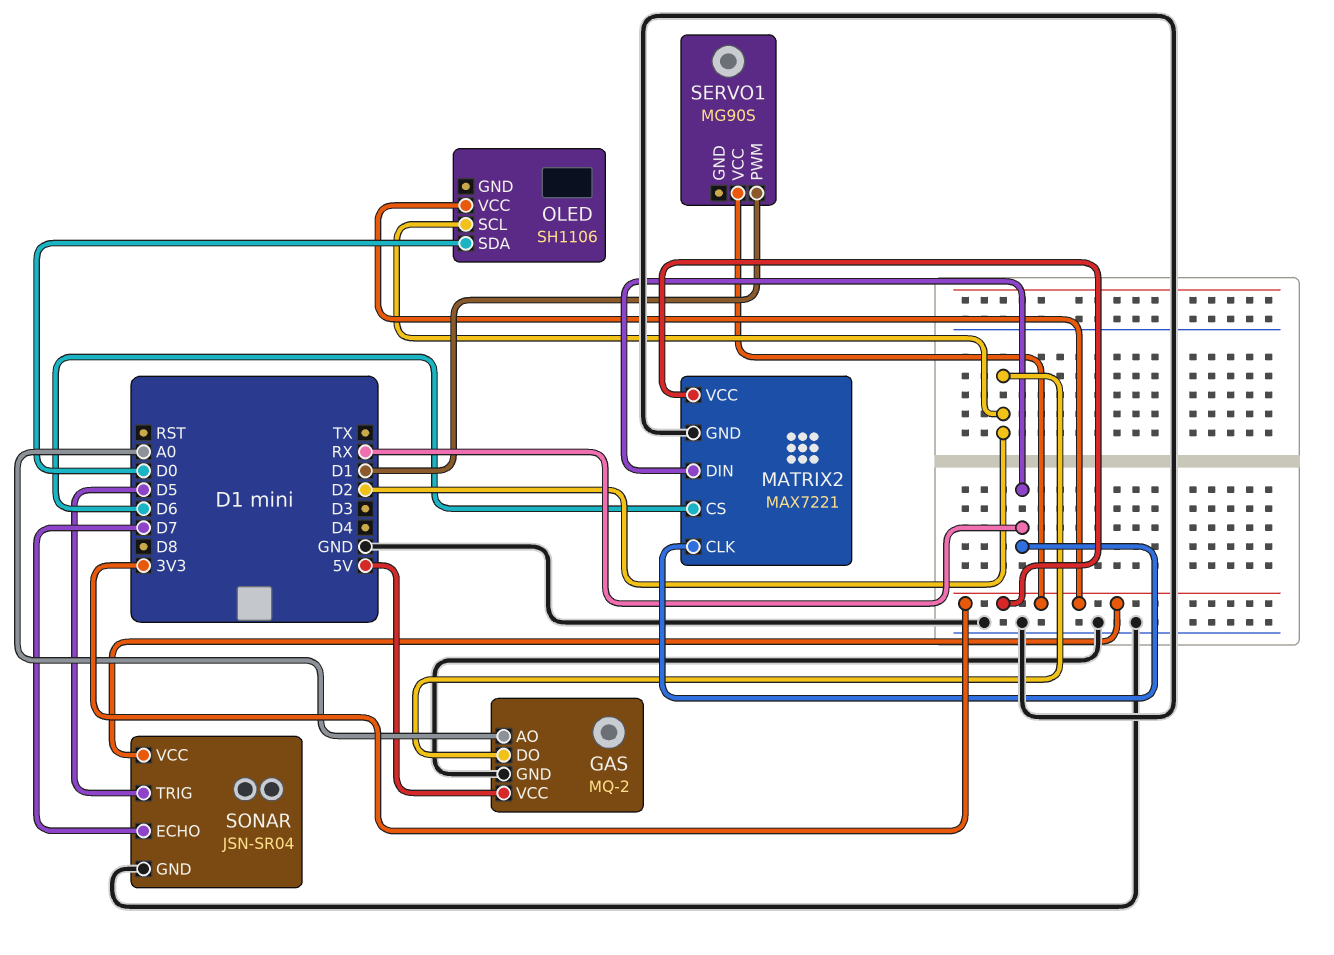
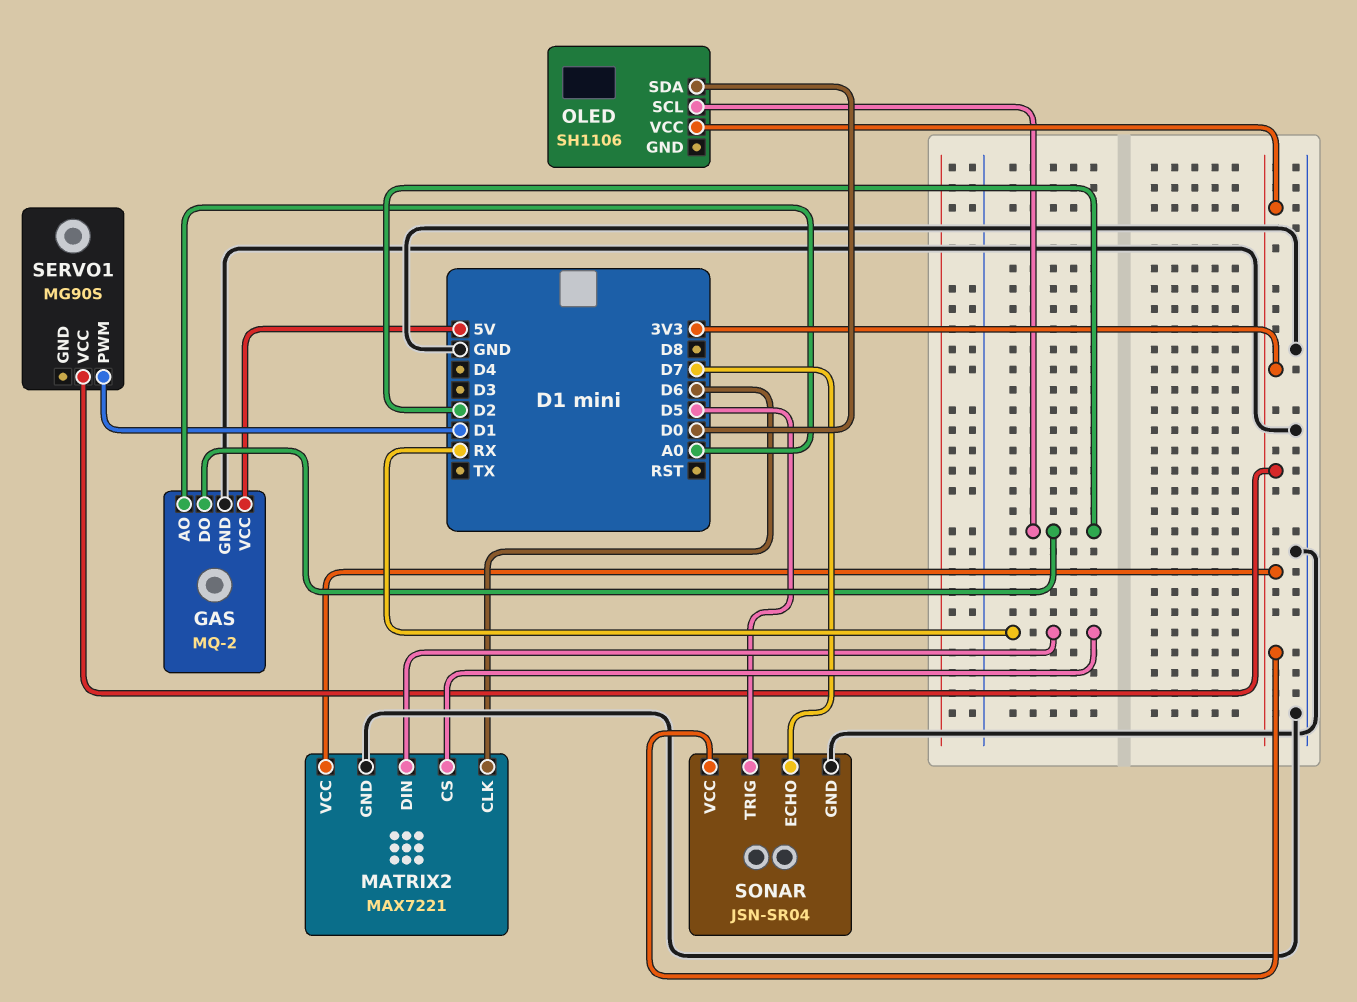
MATRIX2 pin CLK: RX -> D6
MATRIX2 pin CS: D6 -> RX

